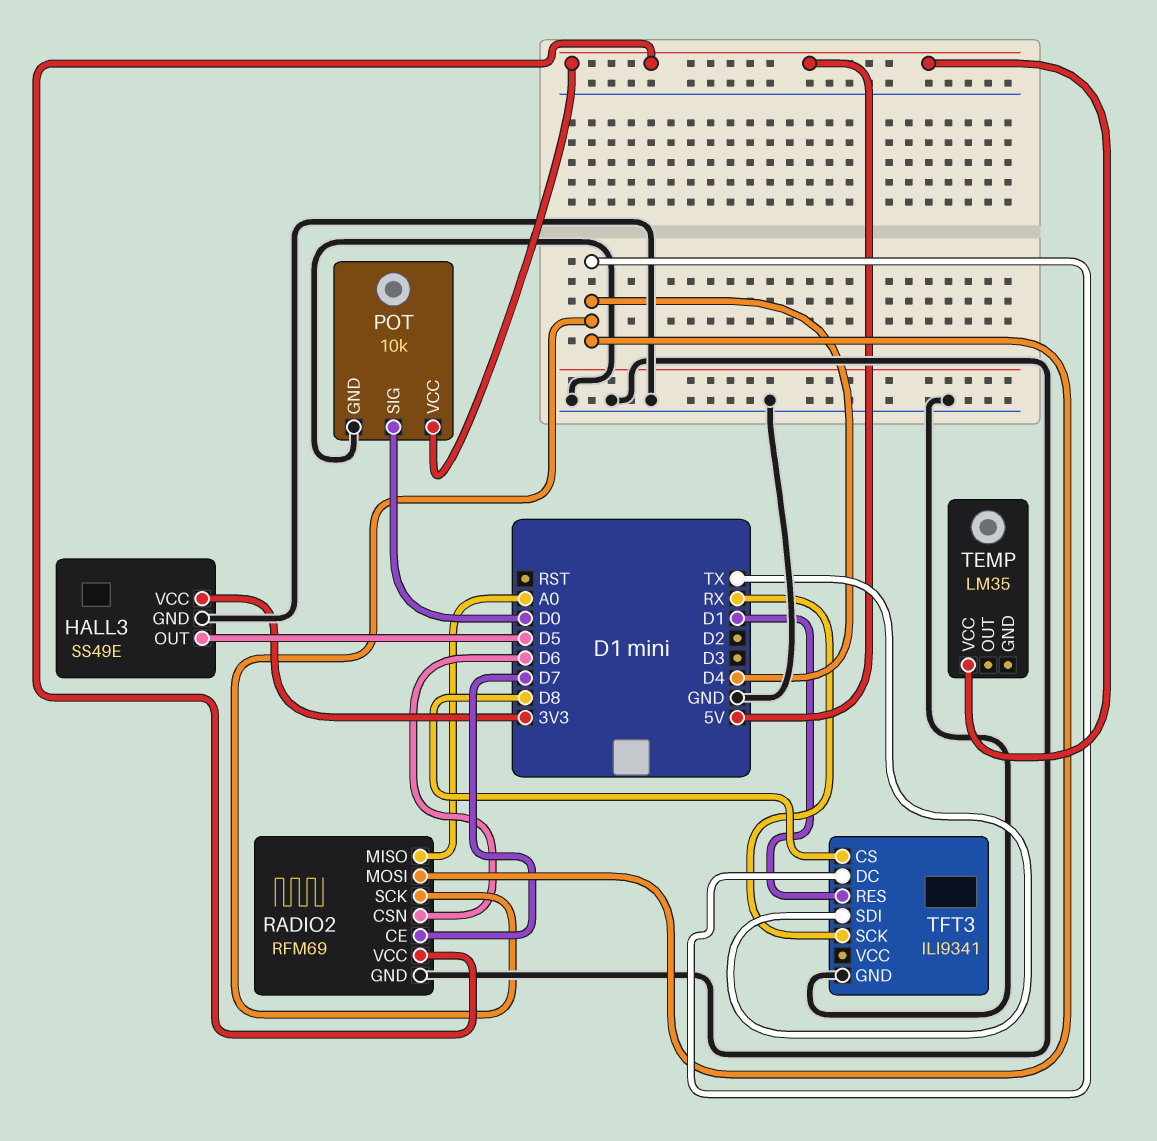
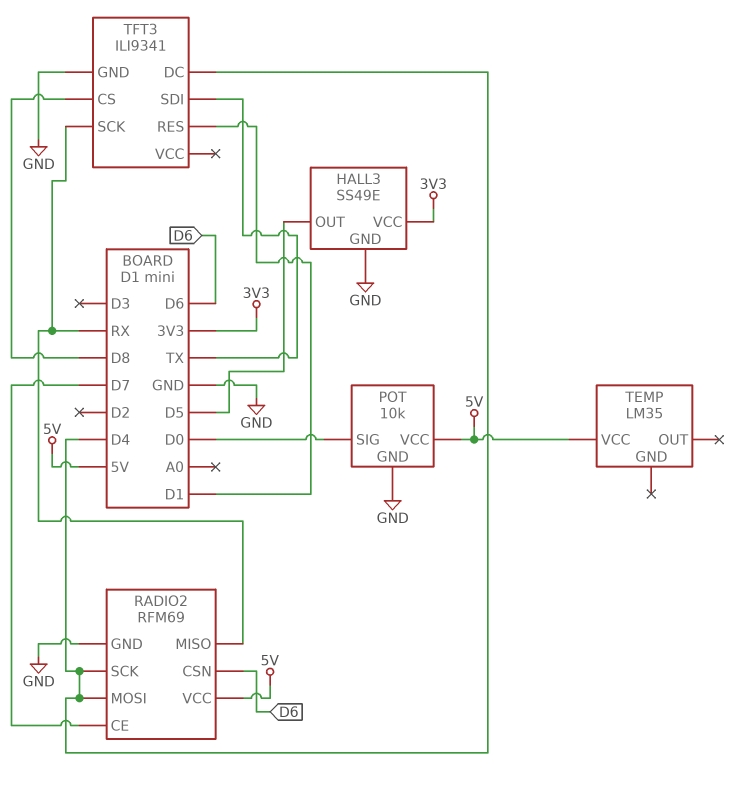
RADIO2 pin MISO: A0 -> RX

